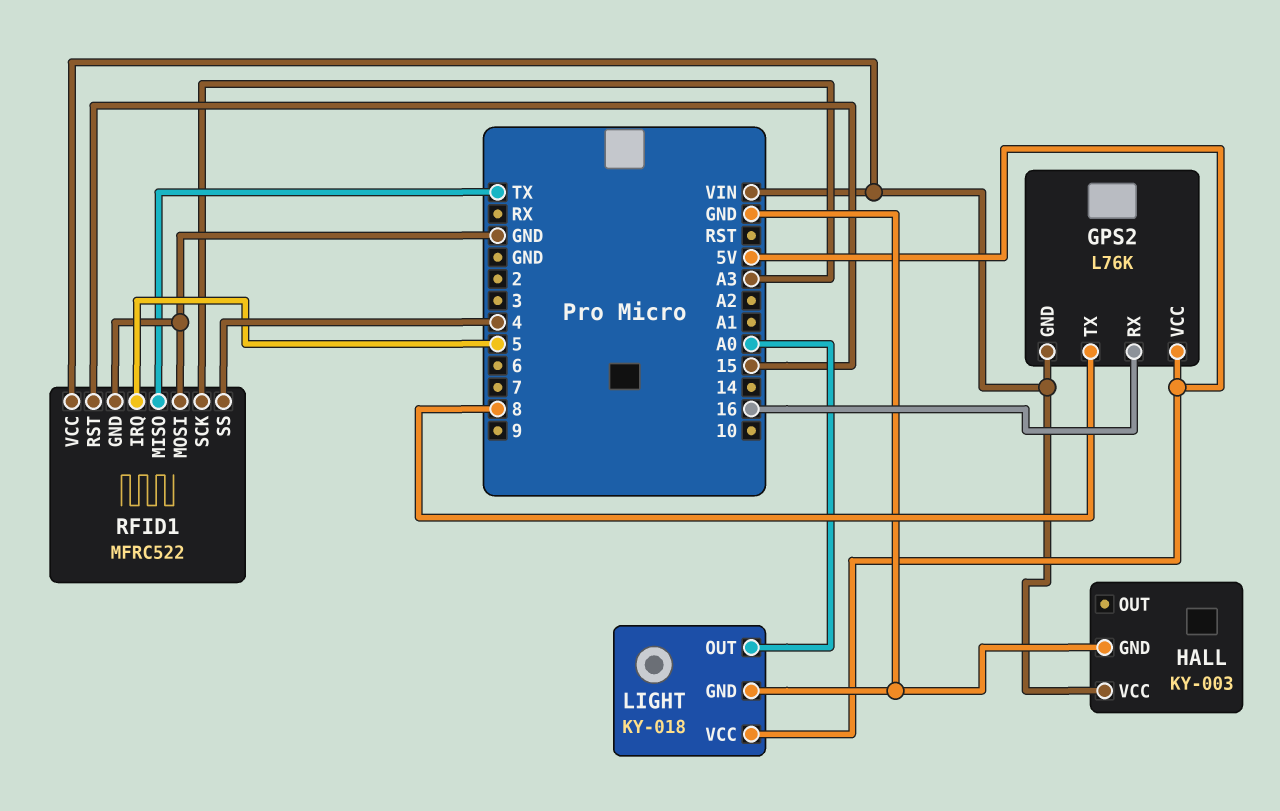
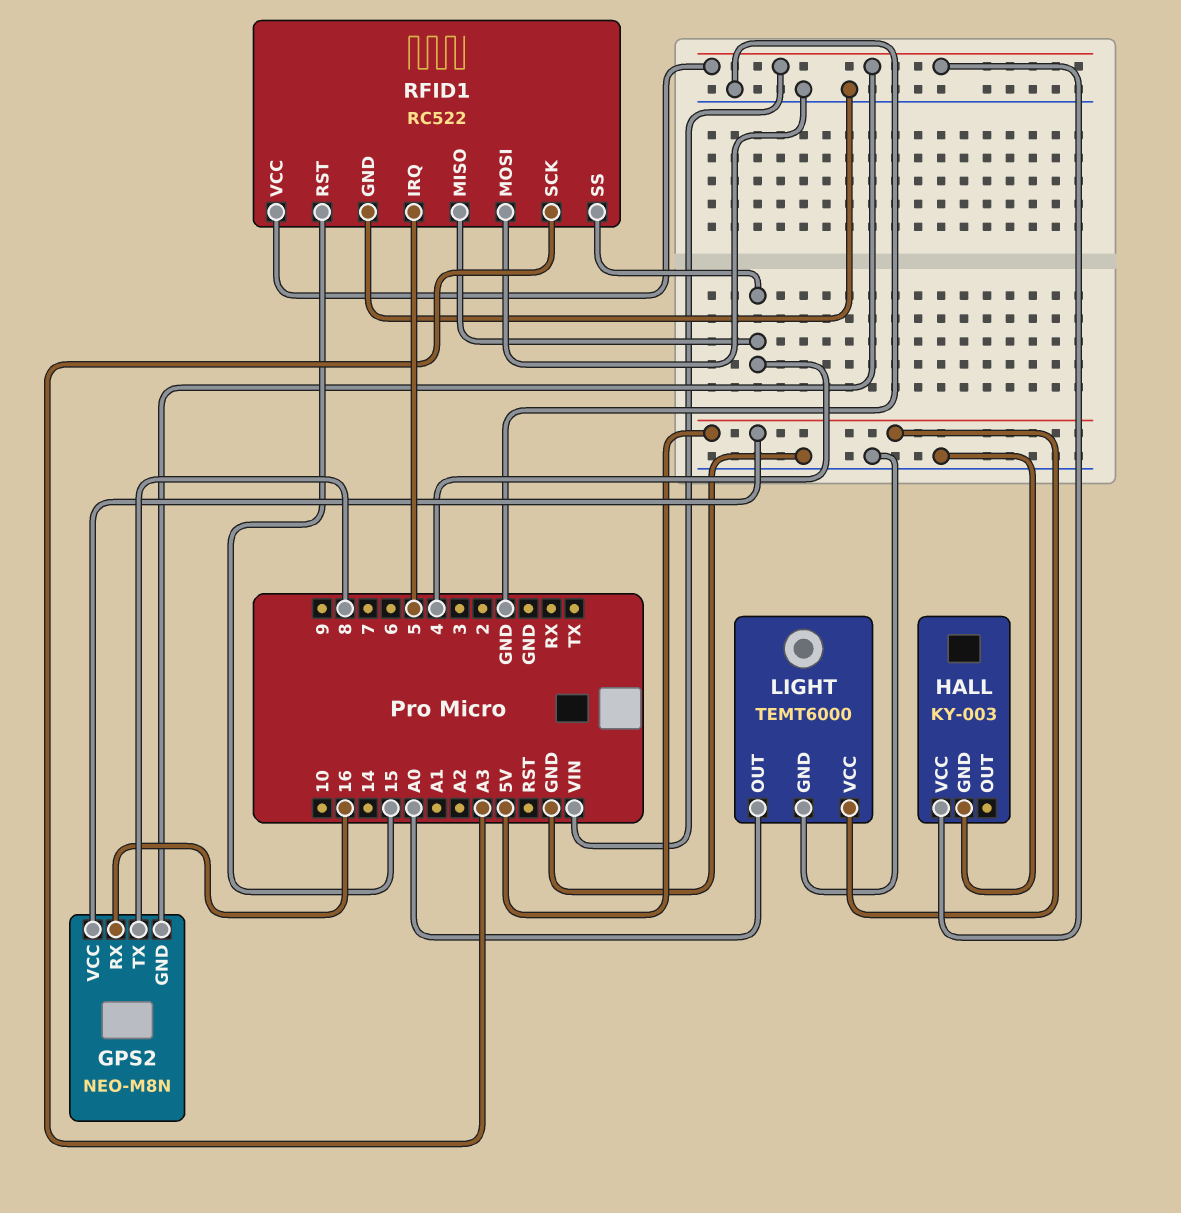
GPS2: L76K -> NEO-M8N
LIGHT: KY-018 -> TEMT6000
RFID1: MFRC522 -> RC522
RFID1 pin MISO: TX -> 4

